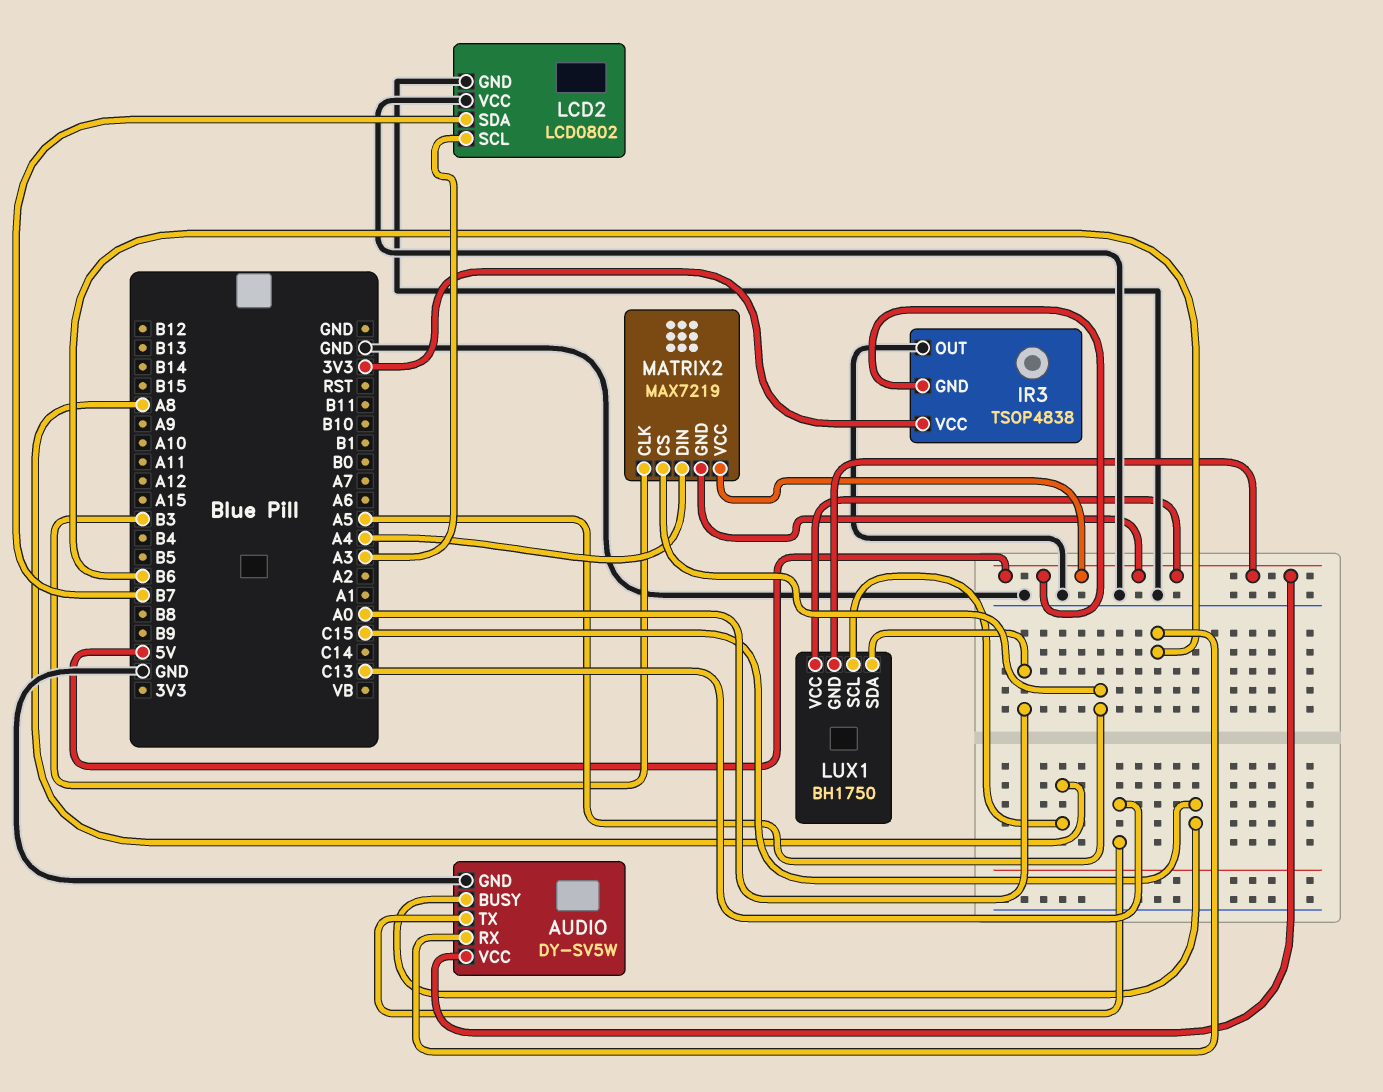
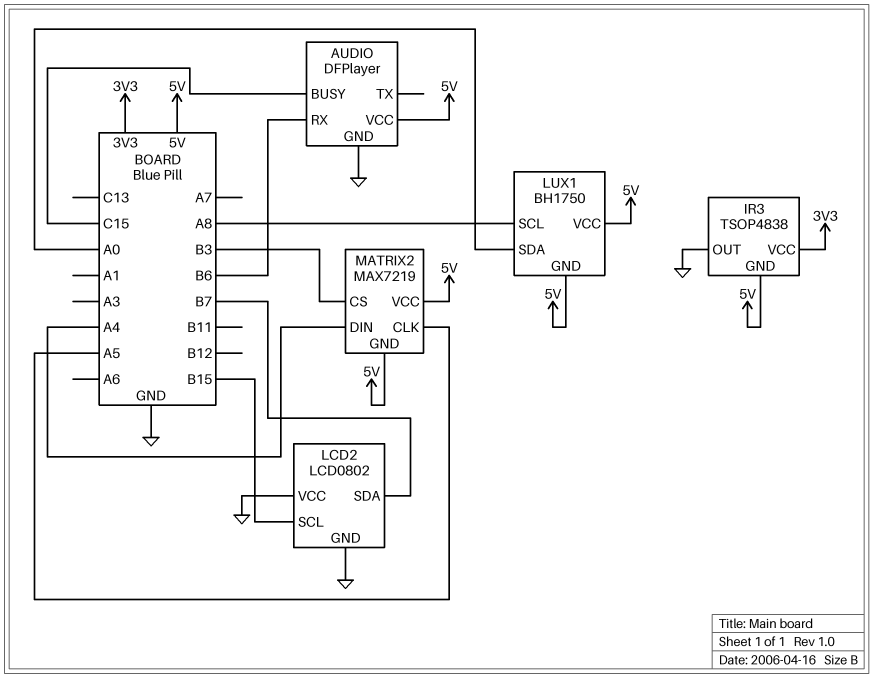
AUDIO: DY-SV5W -> DFPlayer
AUDIO pin TX: C13 -> none
LCD2 pin SCL: A3 -> B15
MATRIX2 pin CLK: B3 -> A5
MATRIX2 pin CS: A5 -> B3

